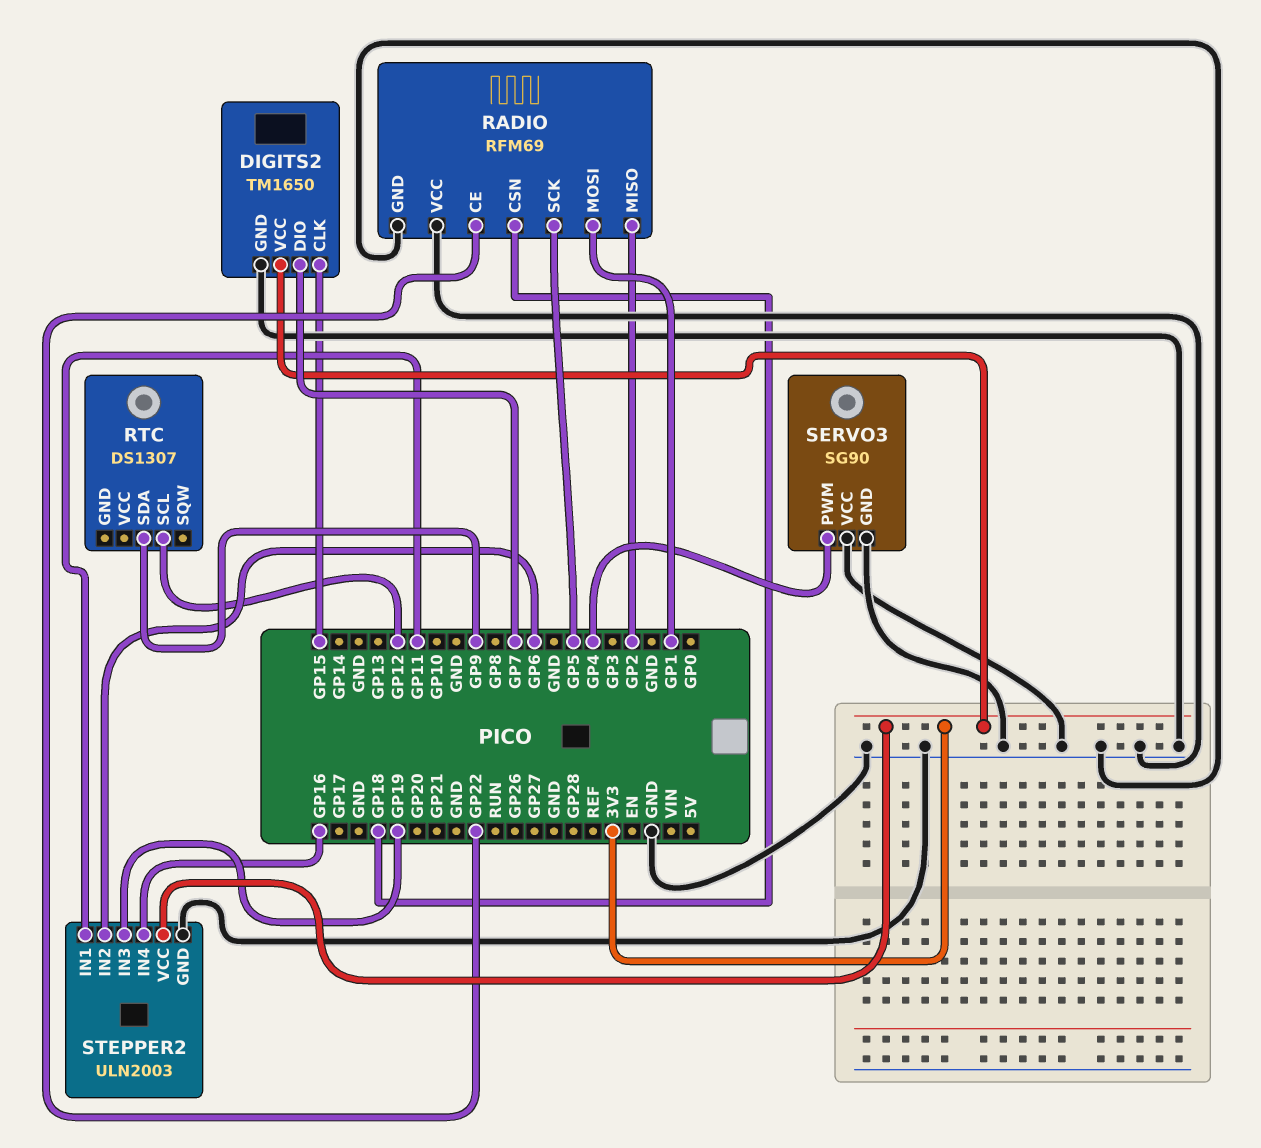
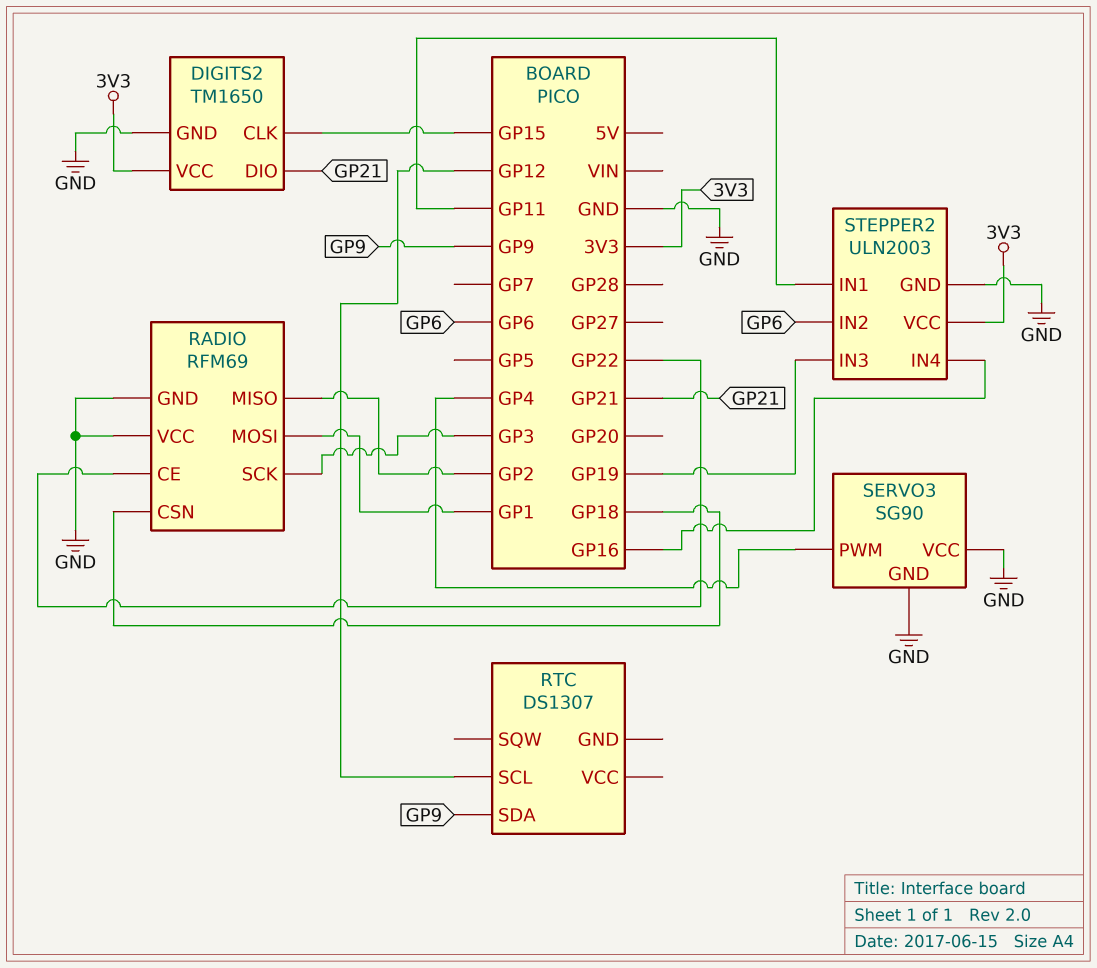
DIGITS2 pin DIO: GP7 -> GP21
RADIO pin SCK: GP5 -> GP3

